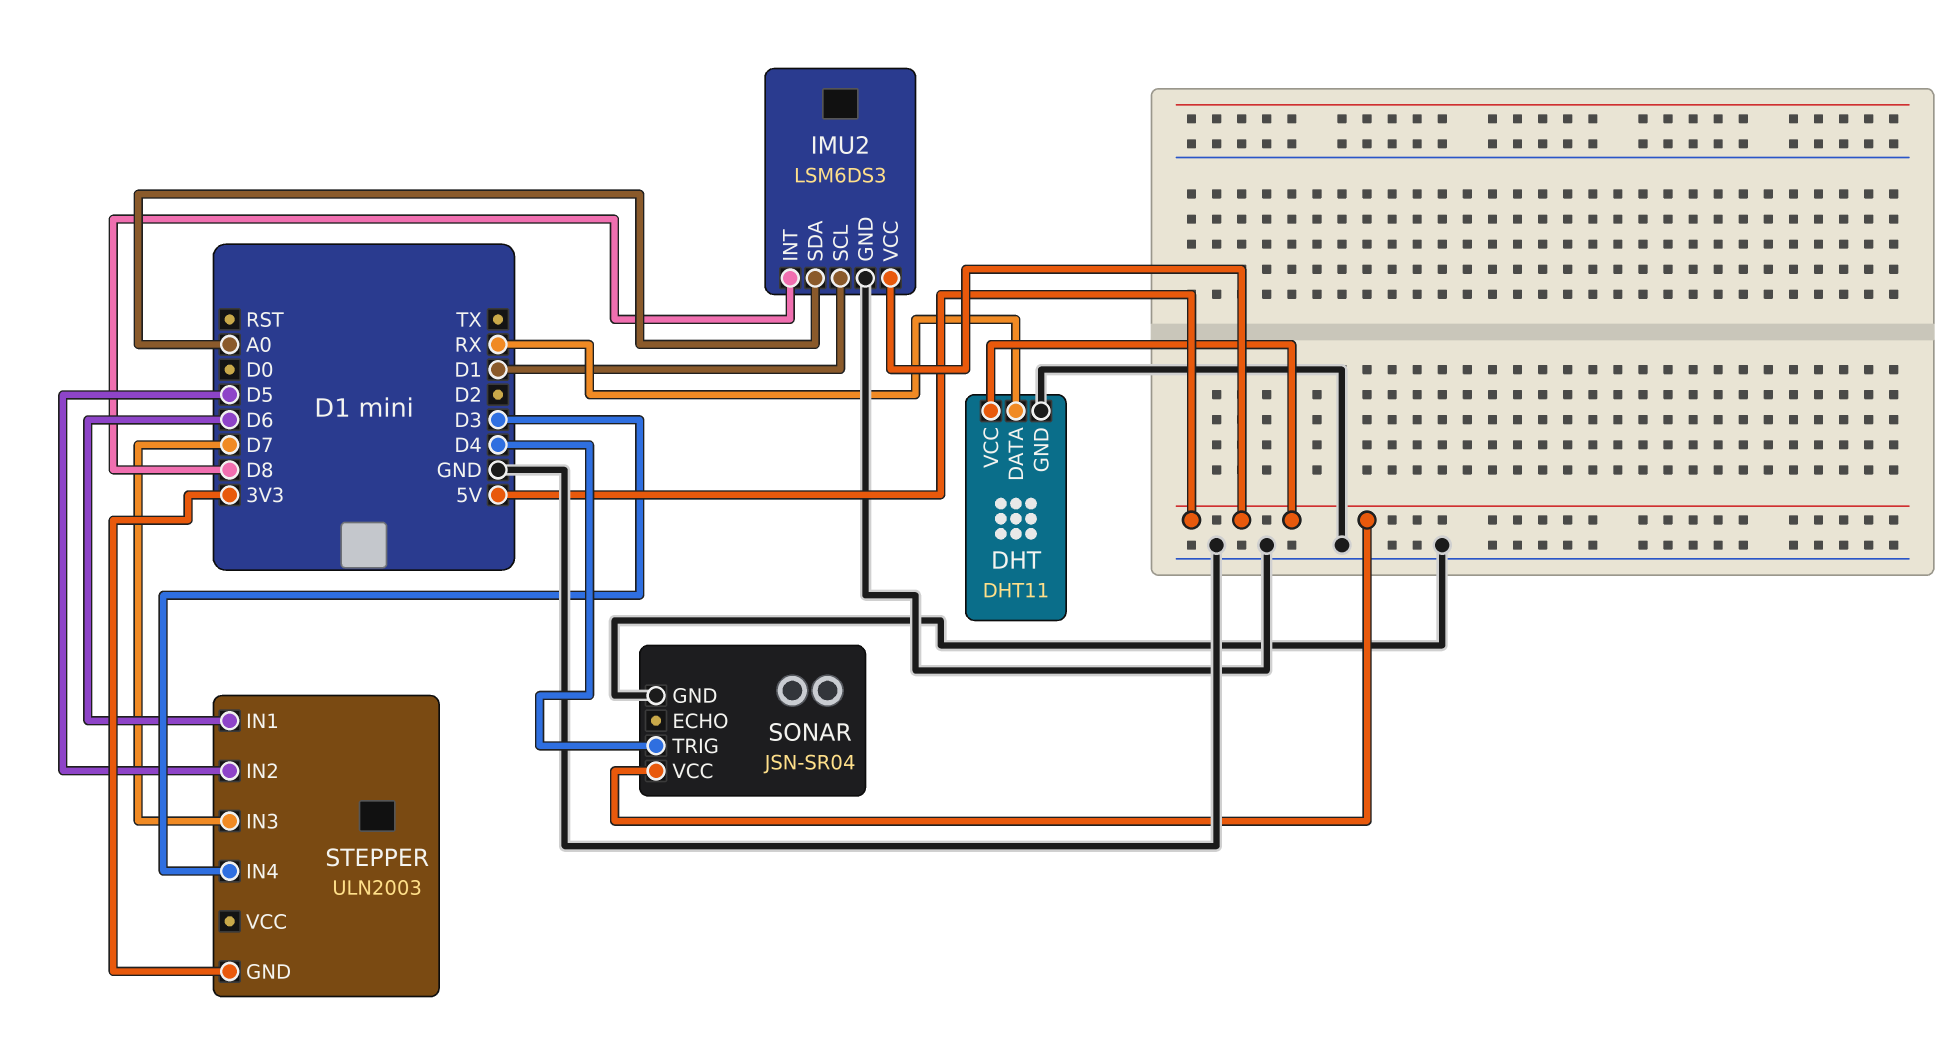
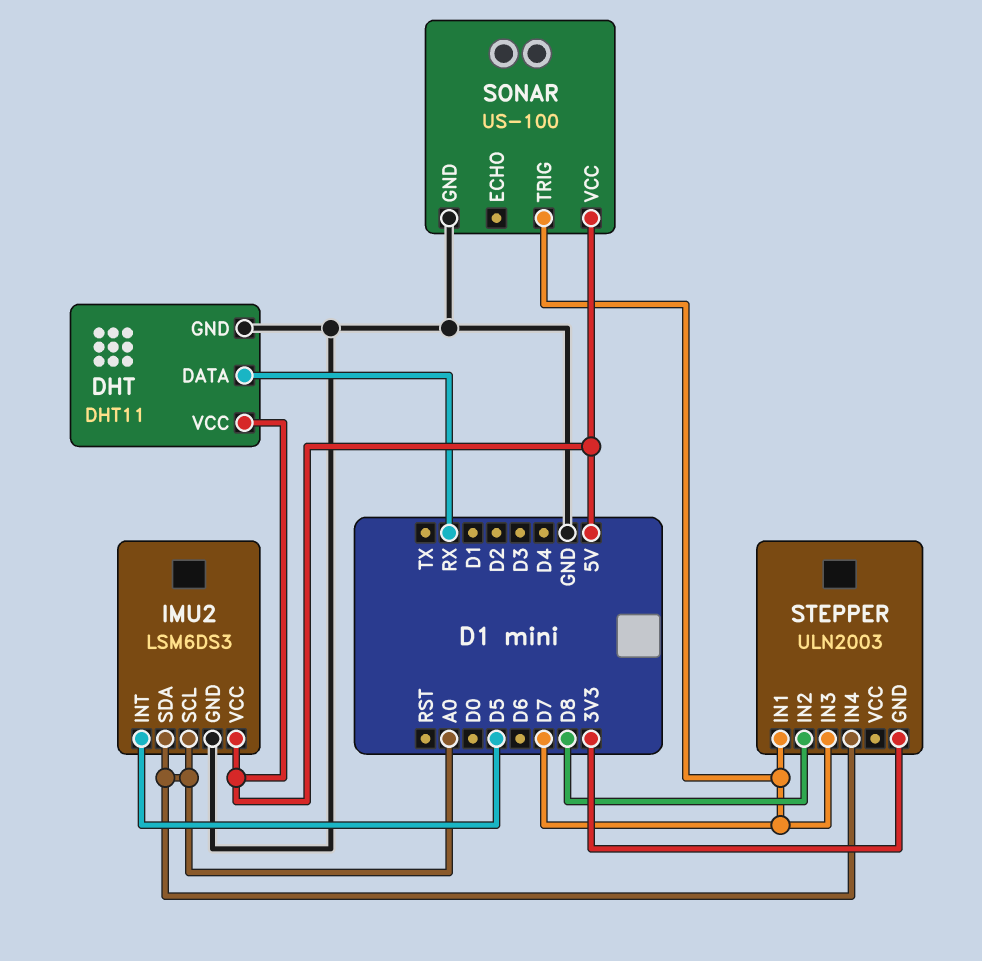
IMU2 pin INT: D8 -> D5
IMU2 pin SCL: D1 -> A0
SONAR: JSN-SR04 -> US-100
SONAR pin TRIG: D4 -> D7
STEPPER pin IN1: D6 -> D7
STEPPER pin IN2: D5 -> D8
STEPPER pin IN4: D3 -> A0

